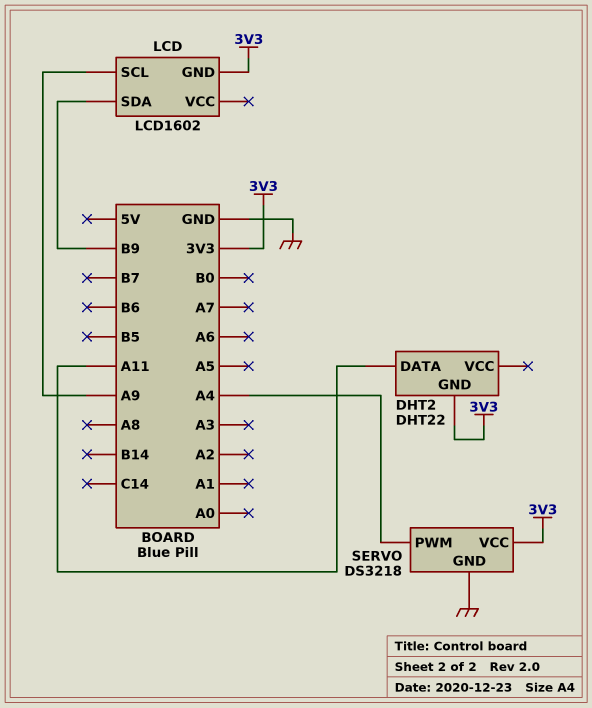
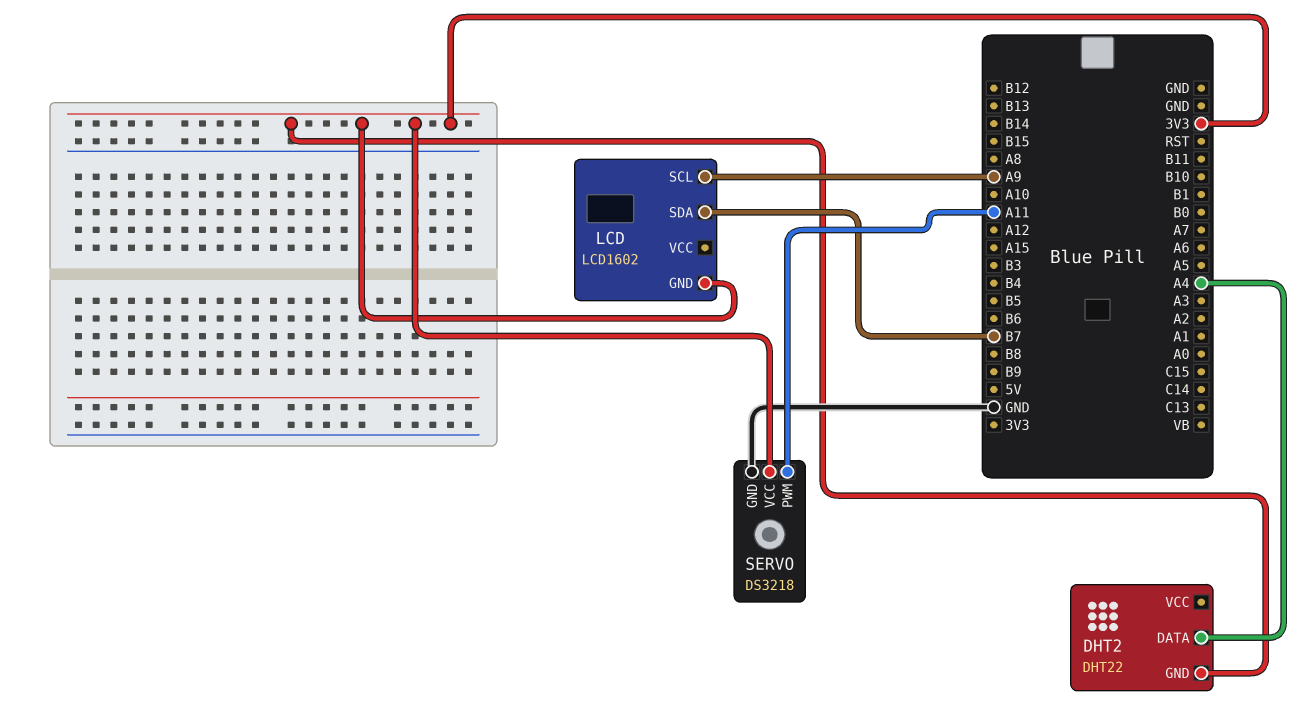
DHT2 pin DATA: A11 -> A4
LCD pin SDA: B9 -> B7
SERVO pin PWM: A4 -> A11

